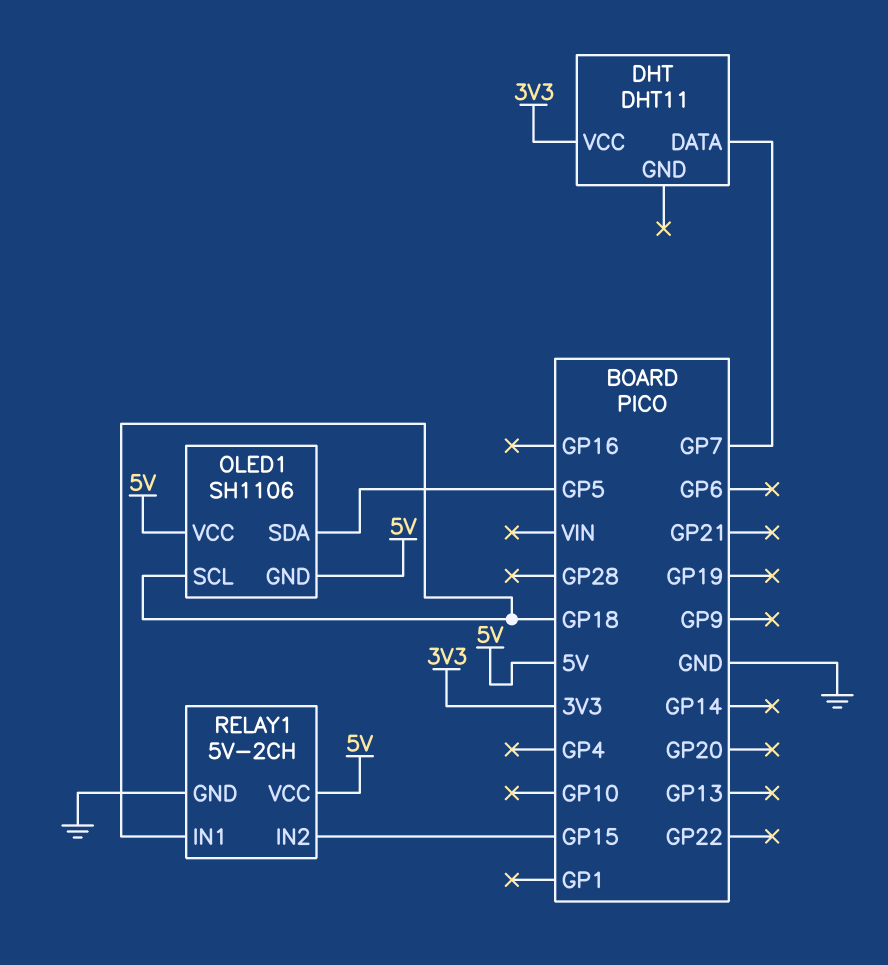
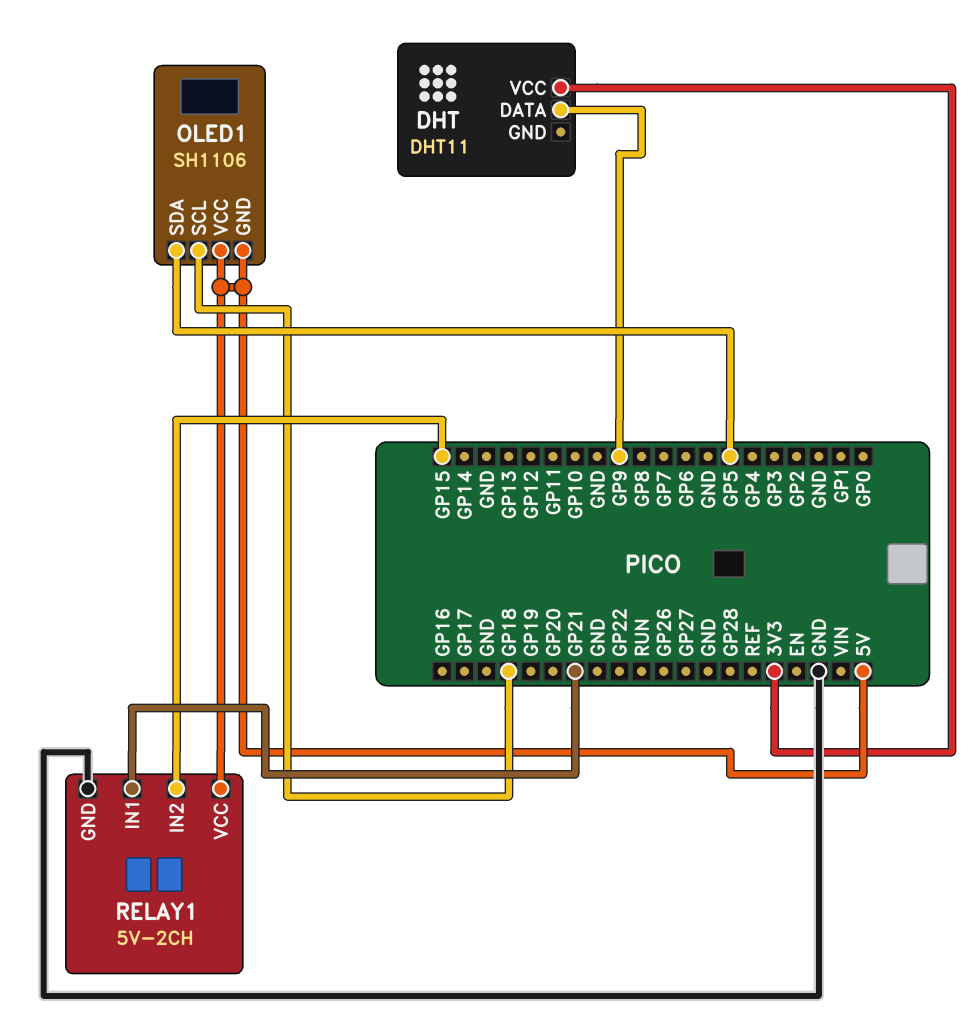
DHT pin DATA: GP7 -> GP9
RELAY1 pin IN1: GP18 -> GP21

